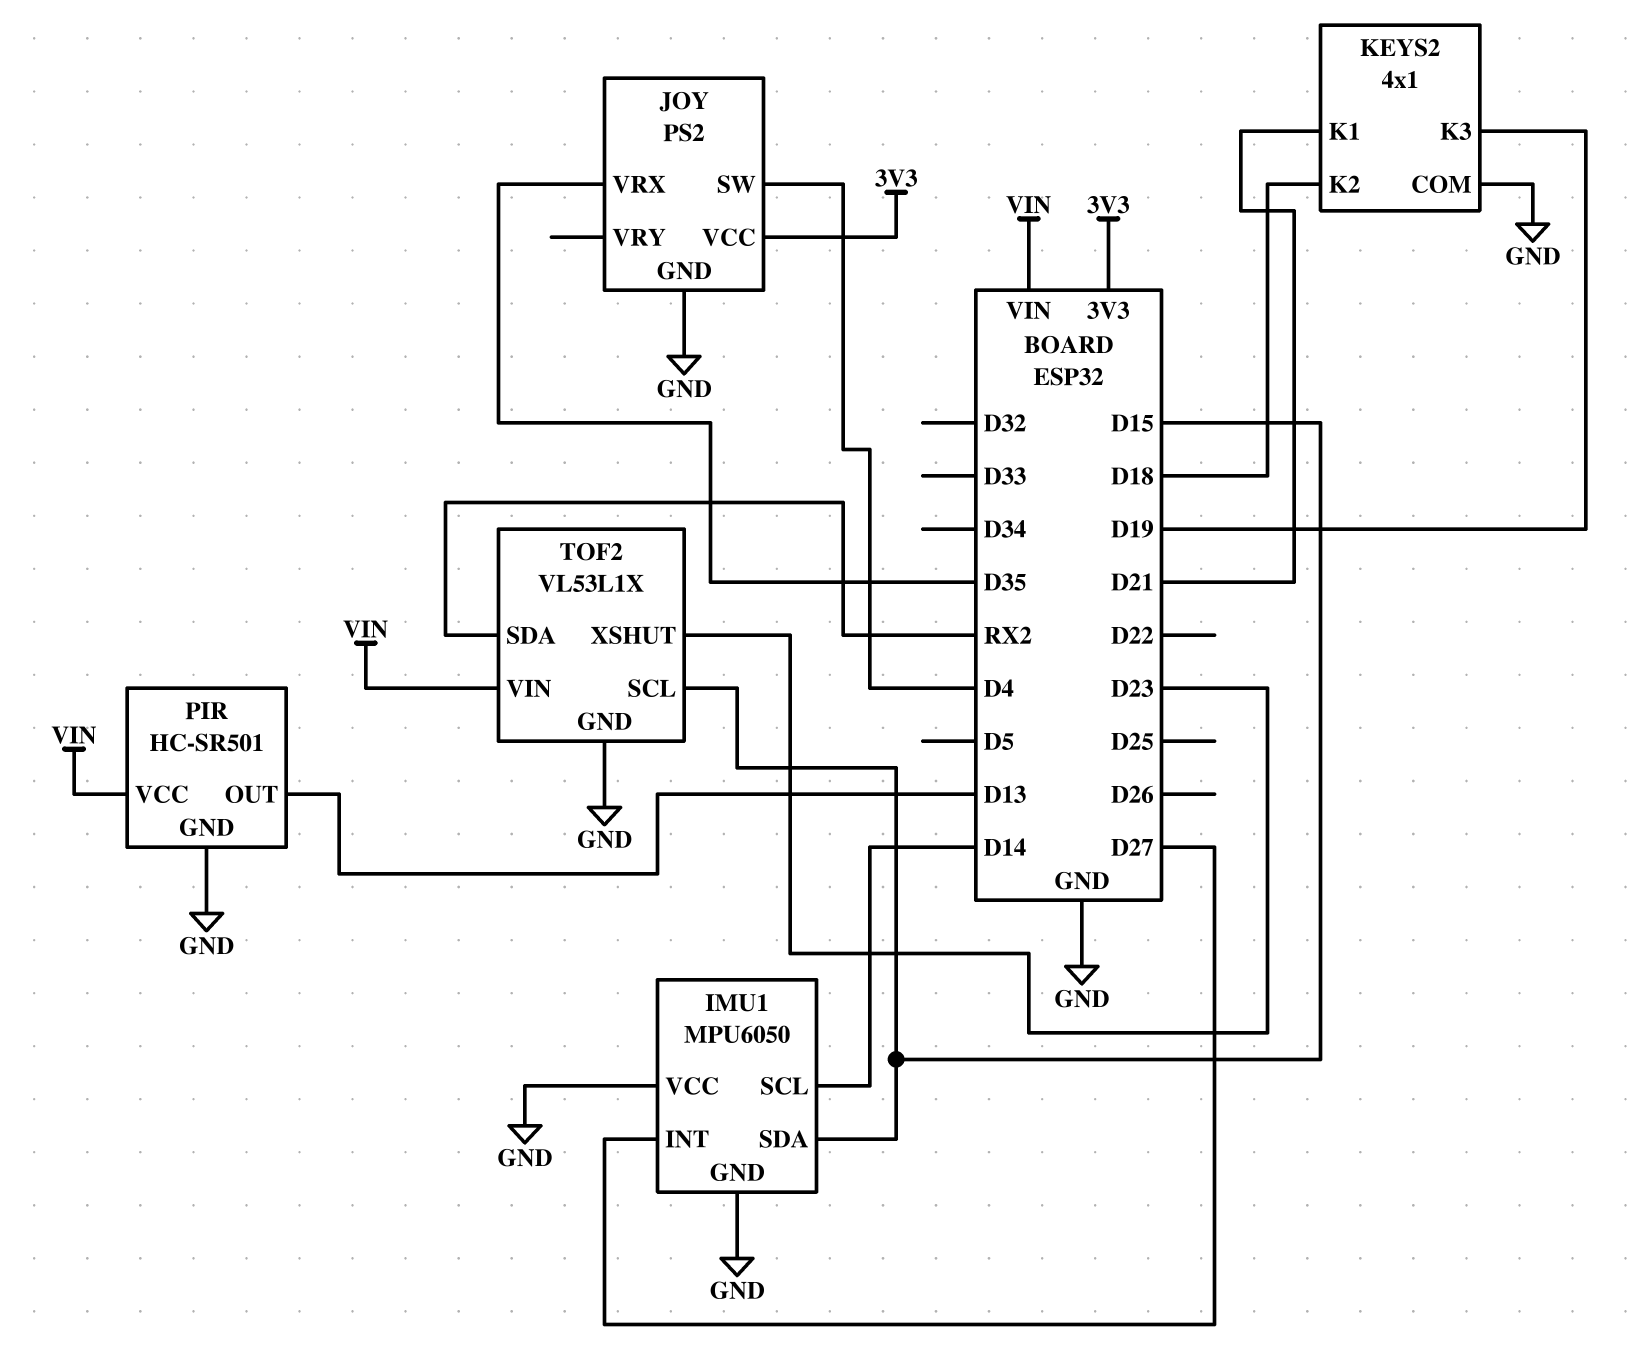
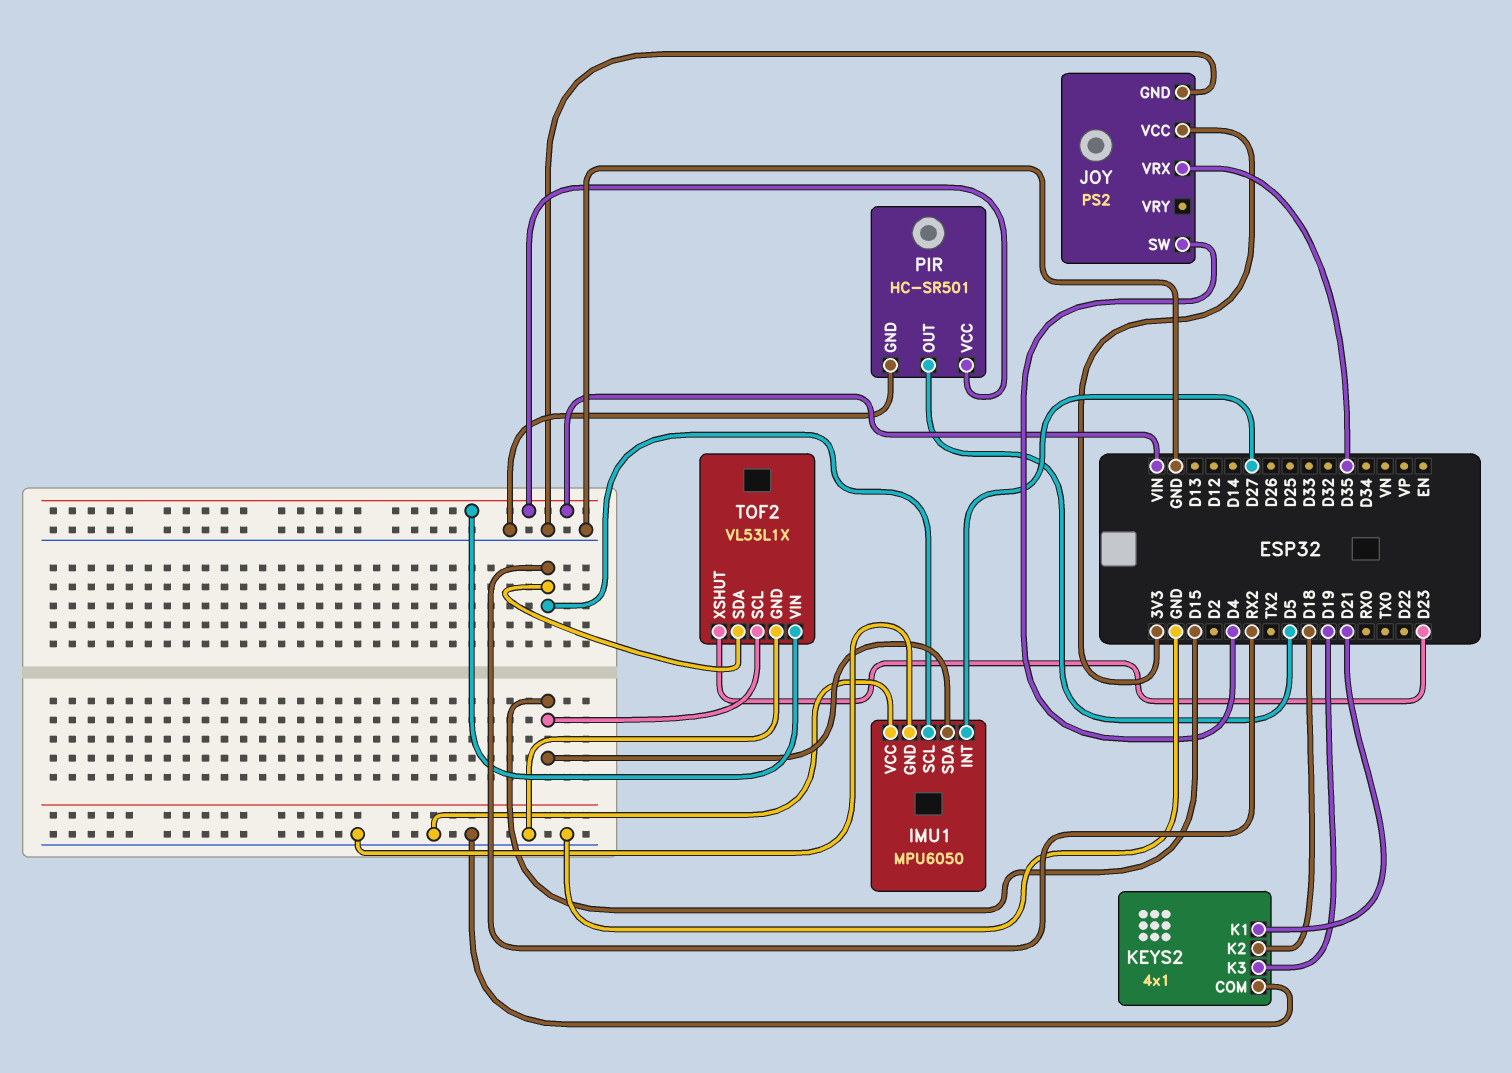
IMU1 pin SCL: D14 -> RX2
PIR pin OUT: D13 -> D5

